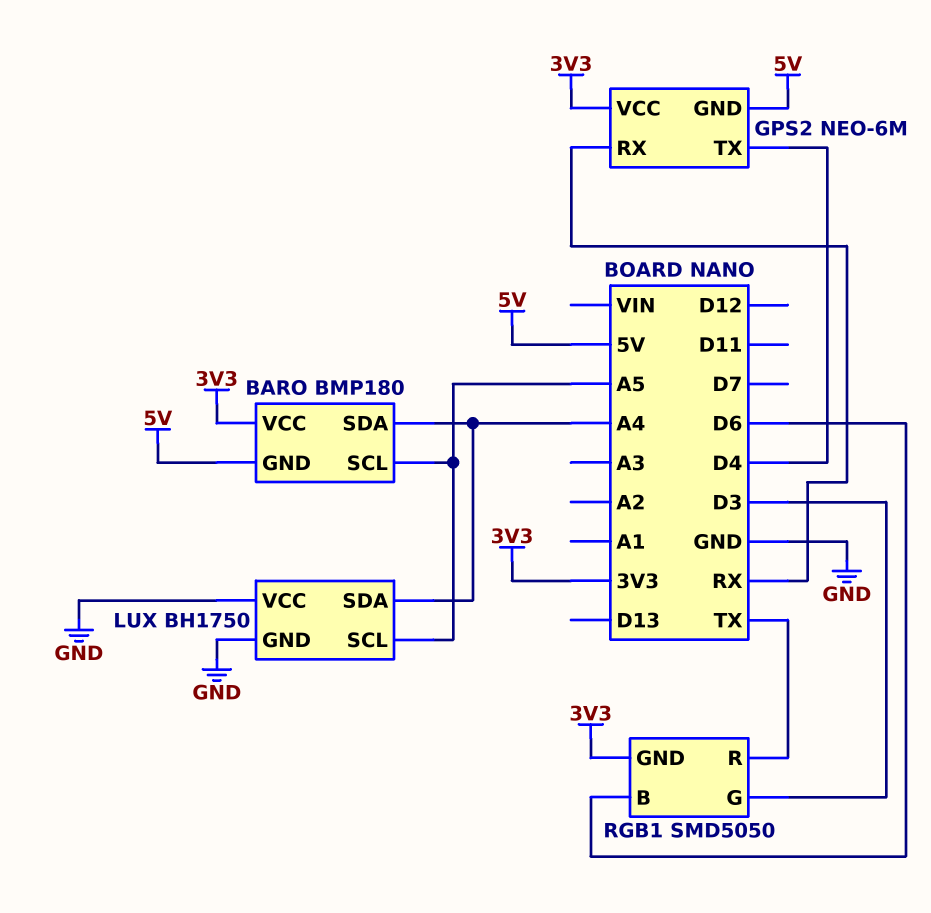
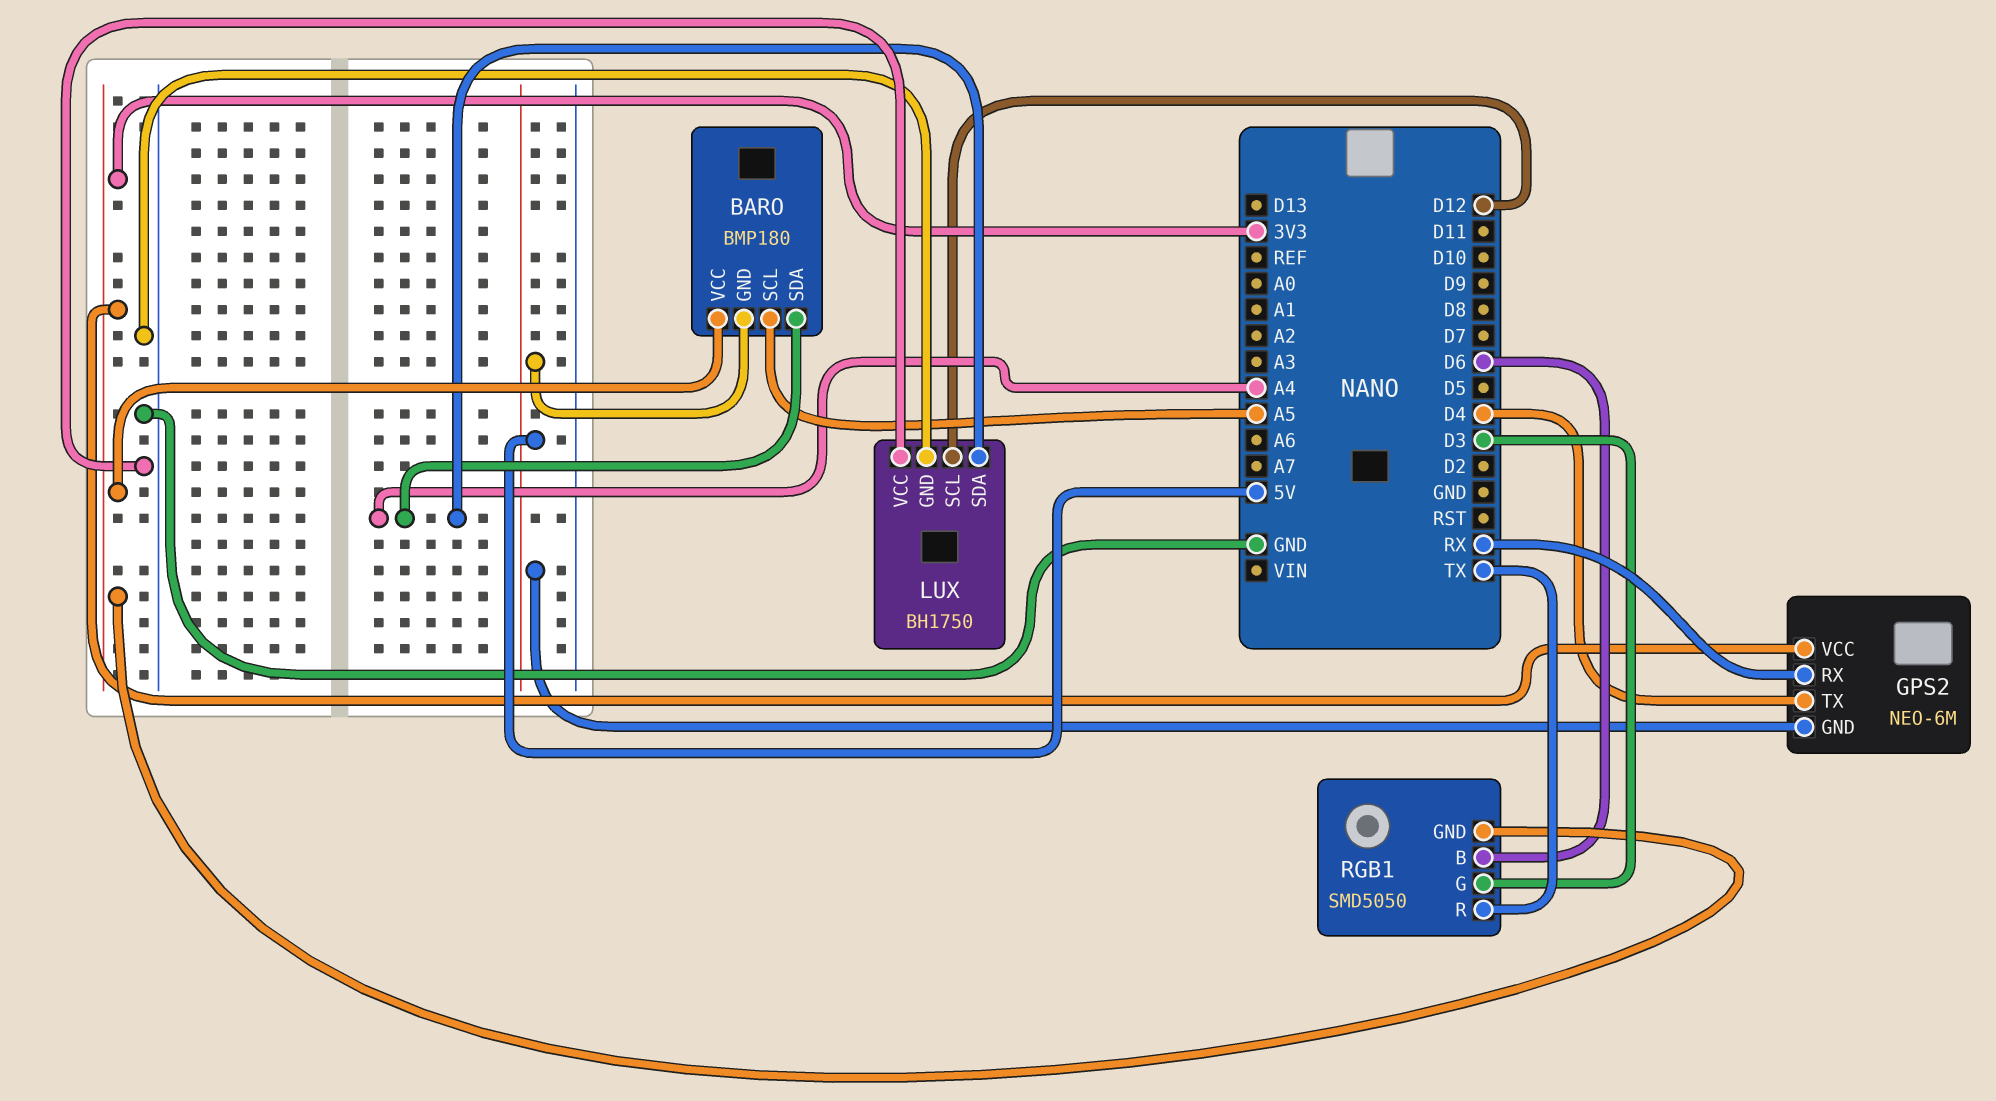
LUX pin SCL: A5 -> D12

